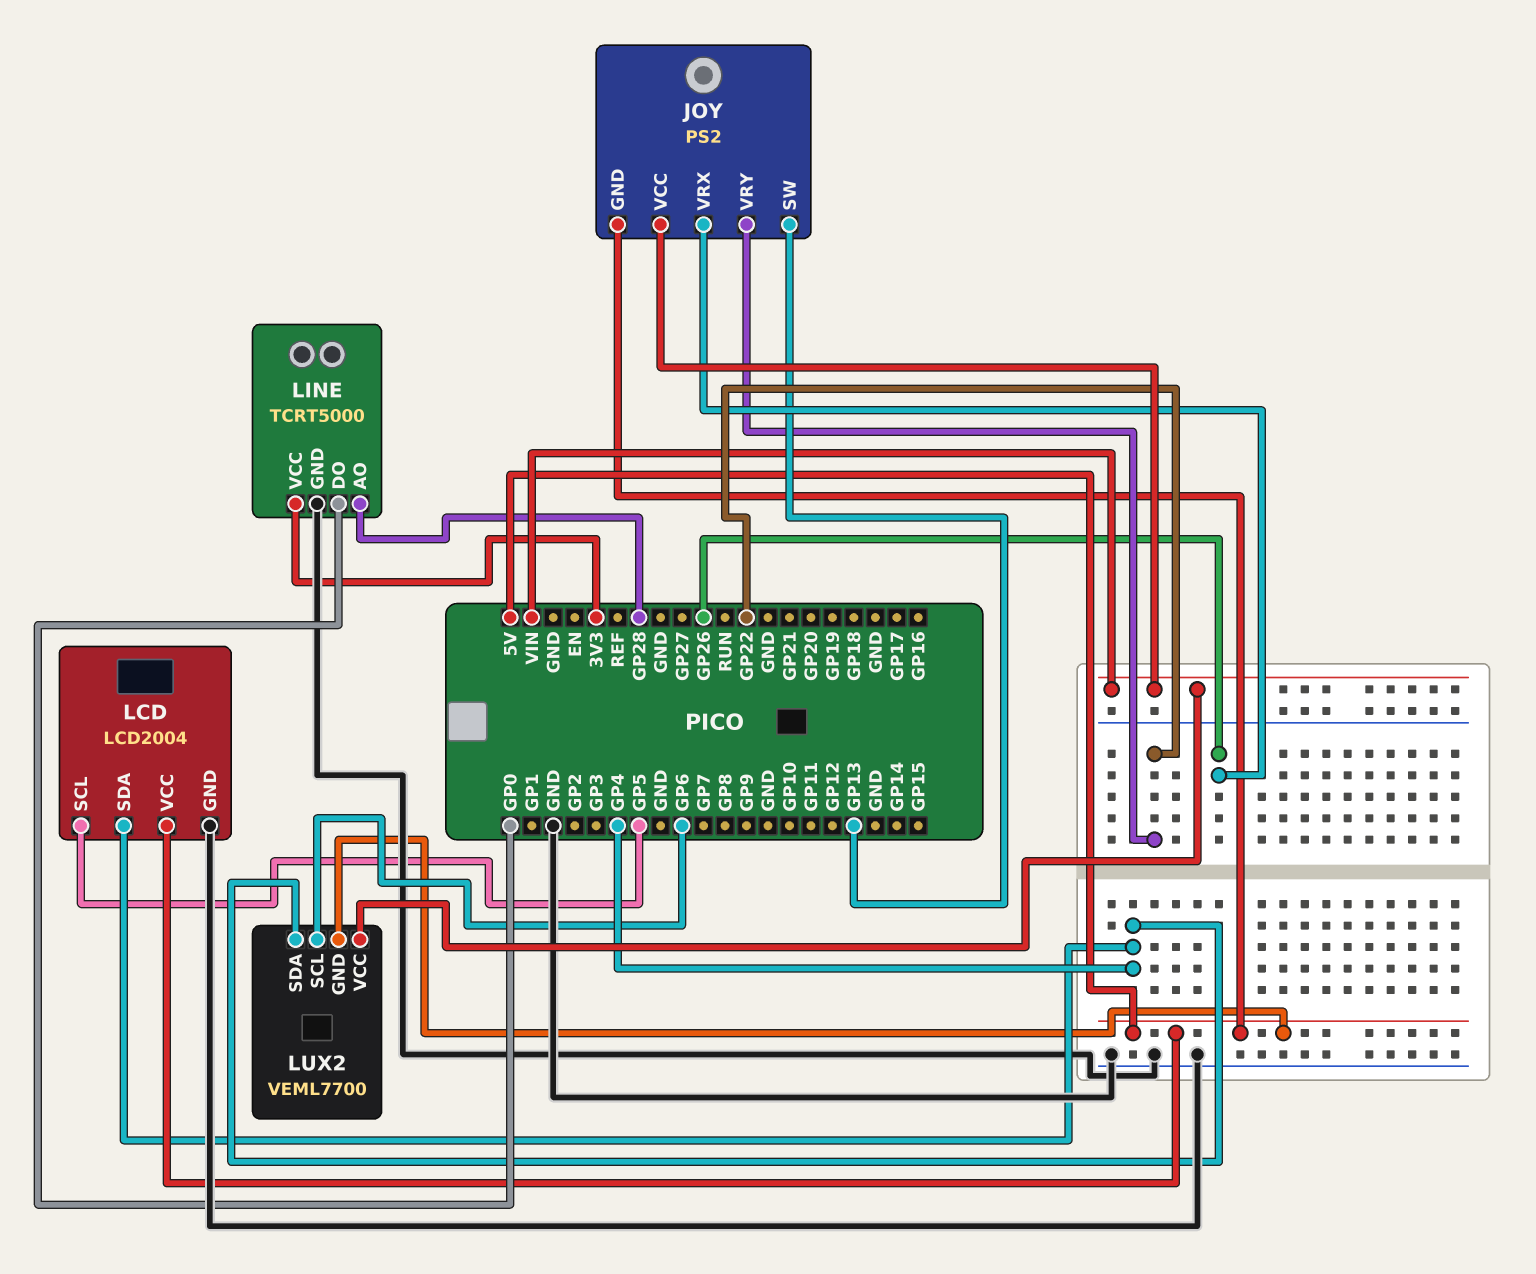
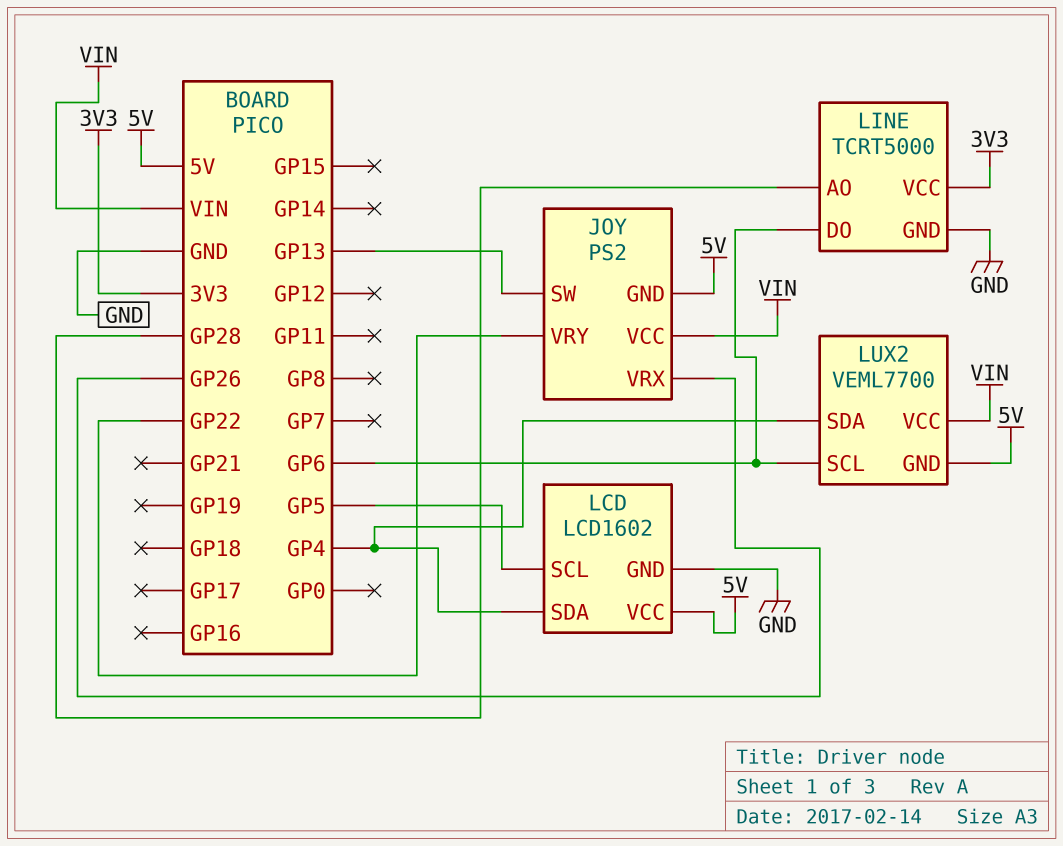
LCD: LCD2004 -> LCD1602
LINE pin DO: GP0 -> GP6

